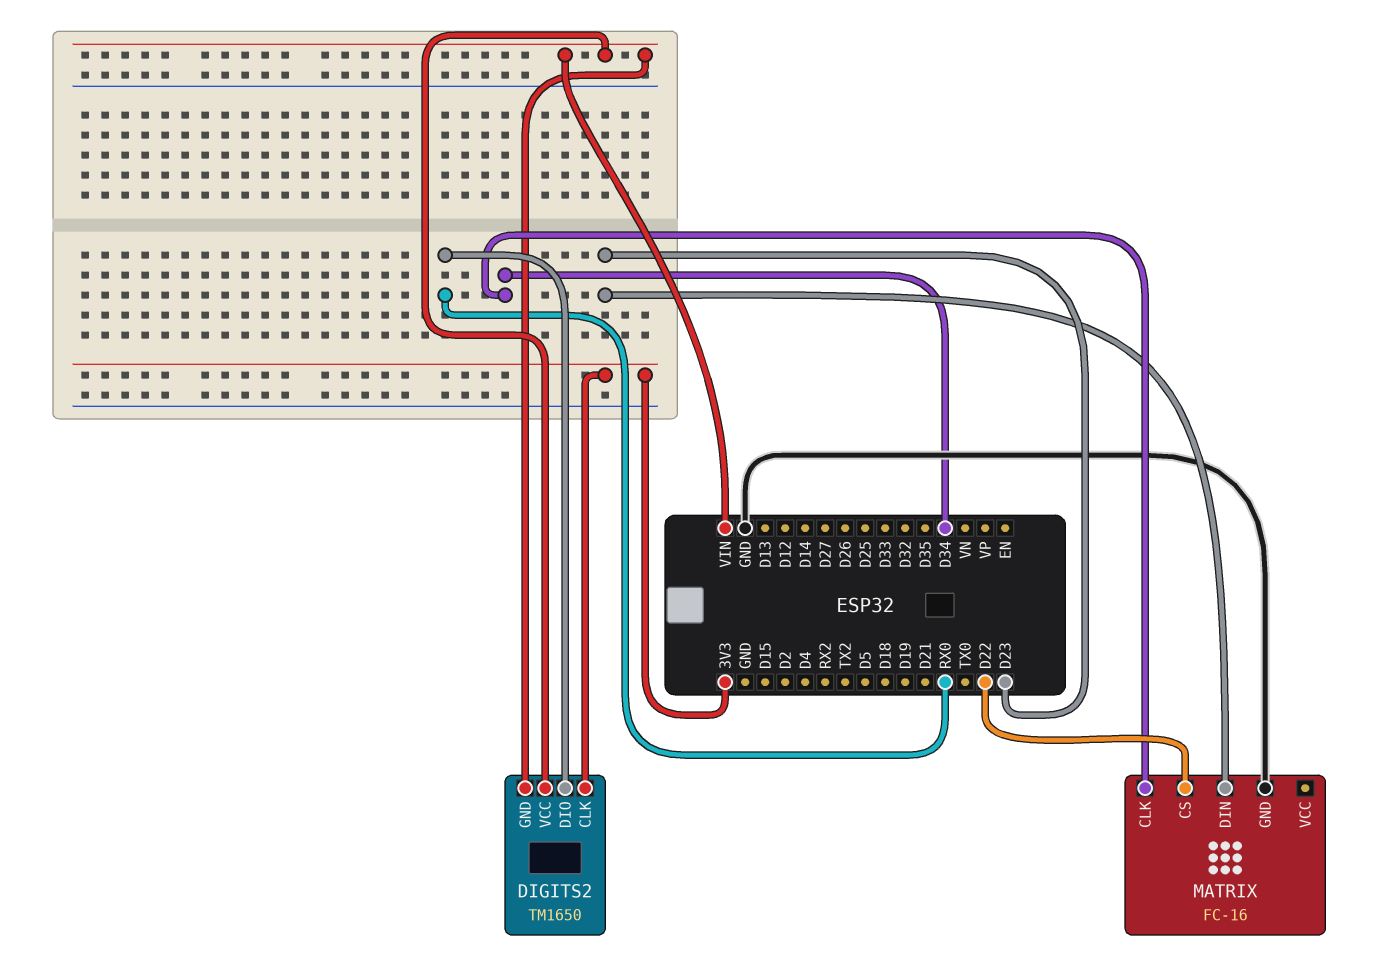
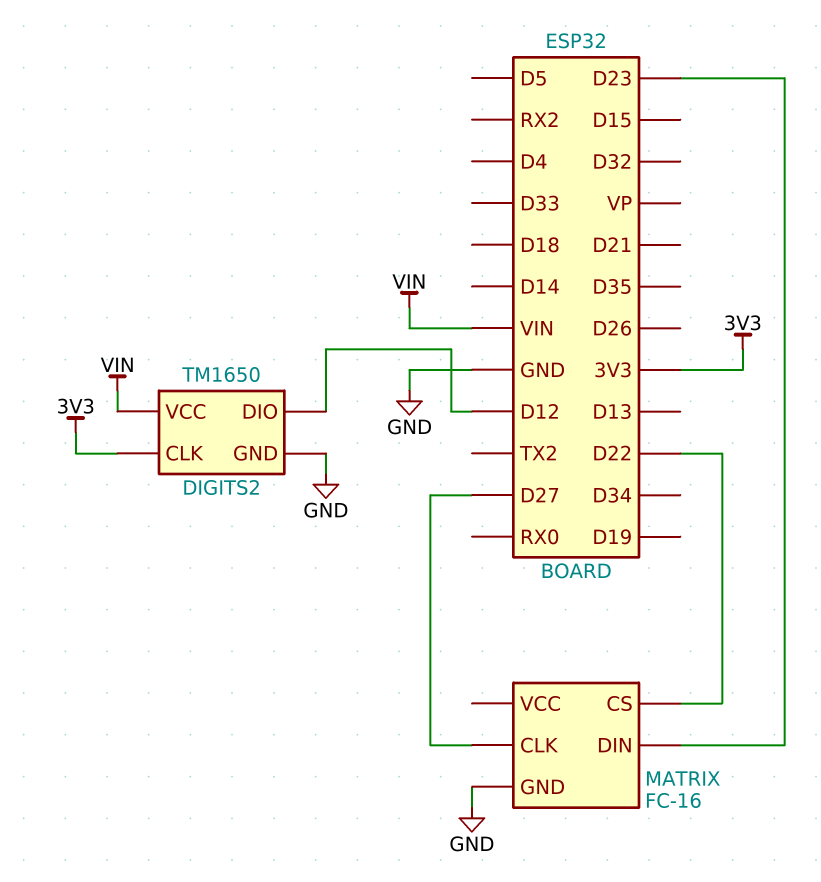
DIGITS2 pin DIO: RX0 -> D12
DIGITS2 pin GND: VIN -> GND
MATRIX pin CLK: D34 -> D27

